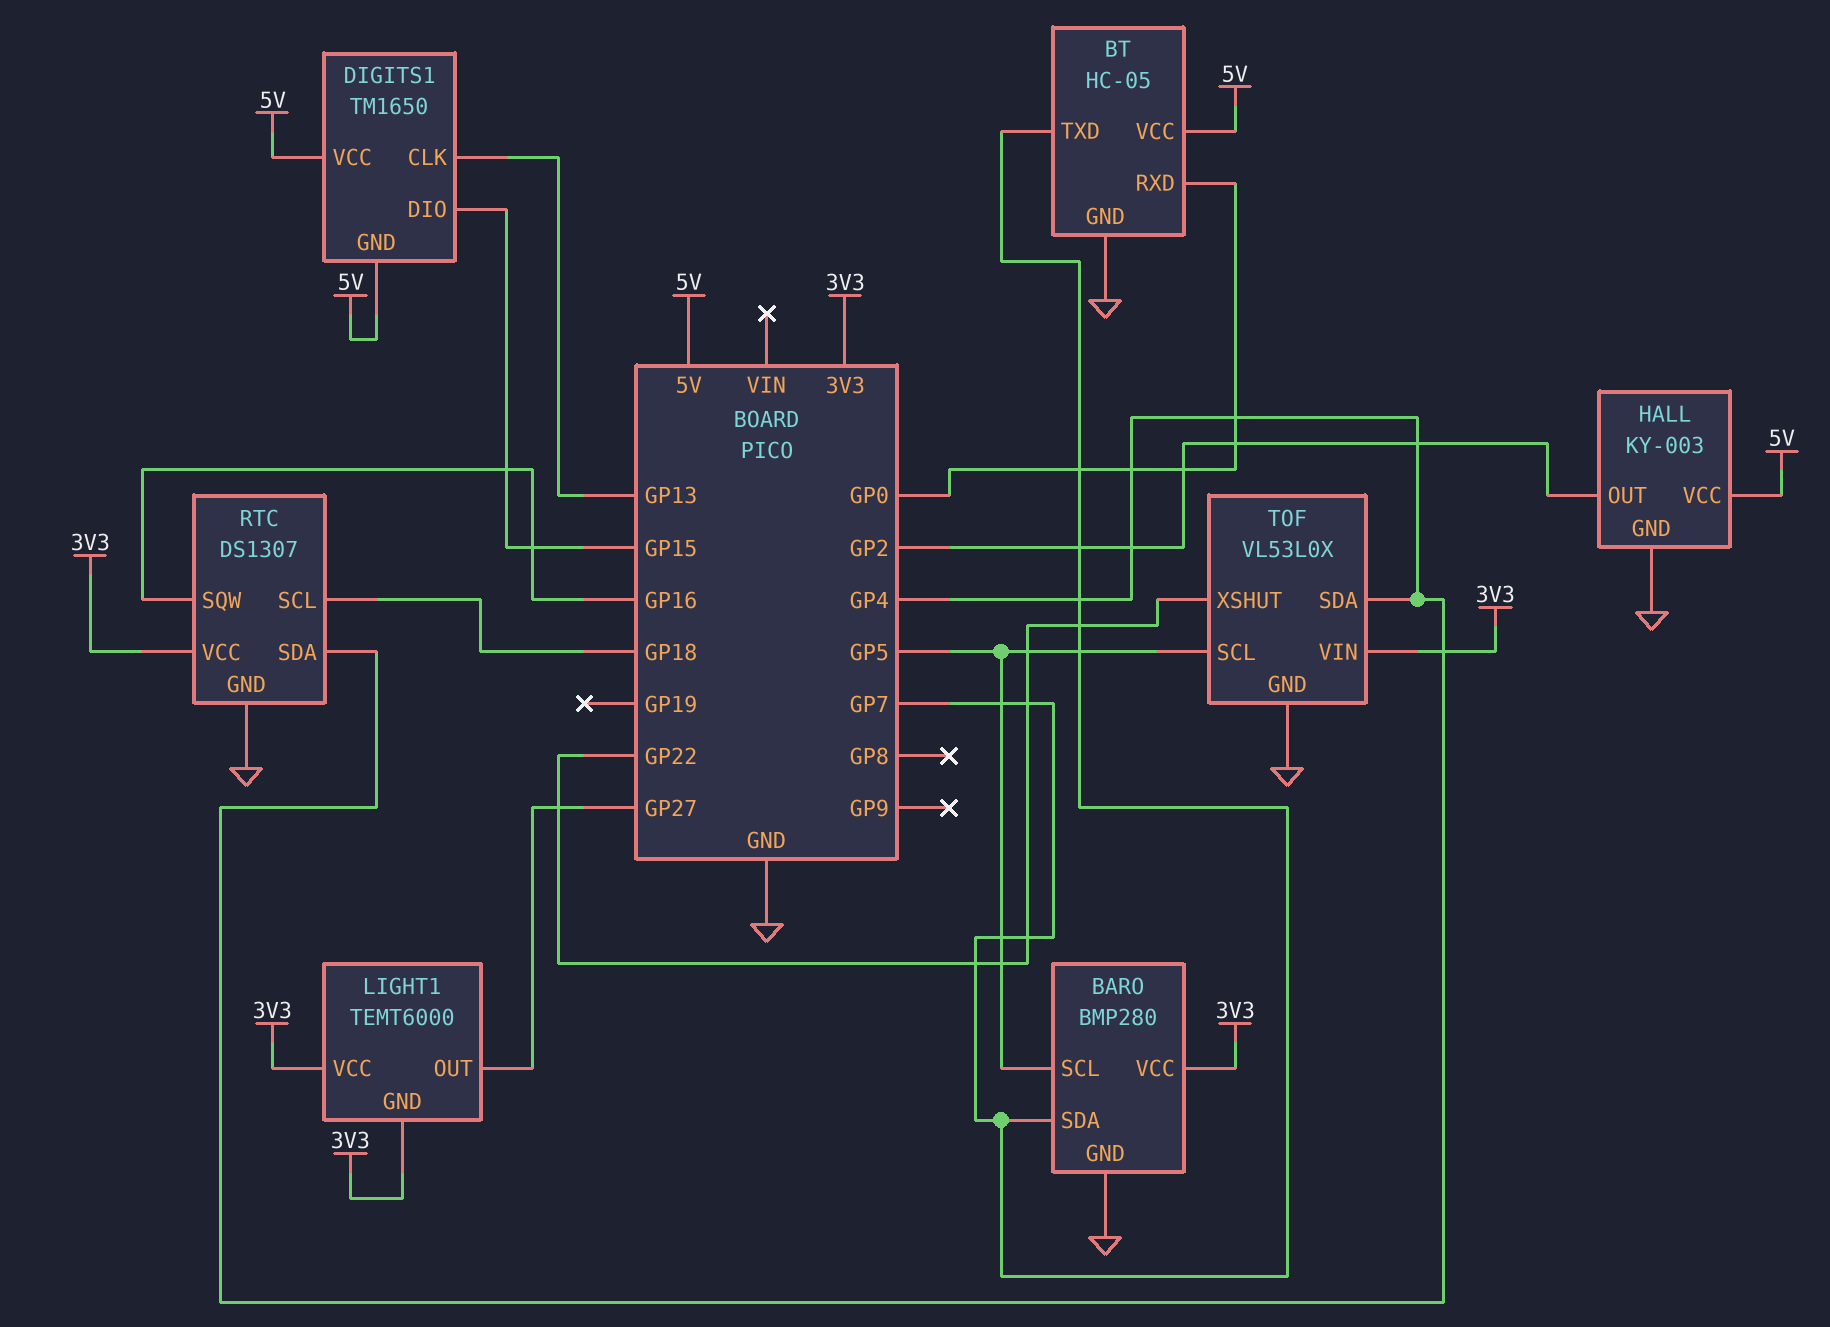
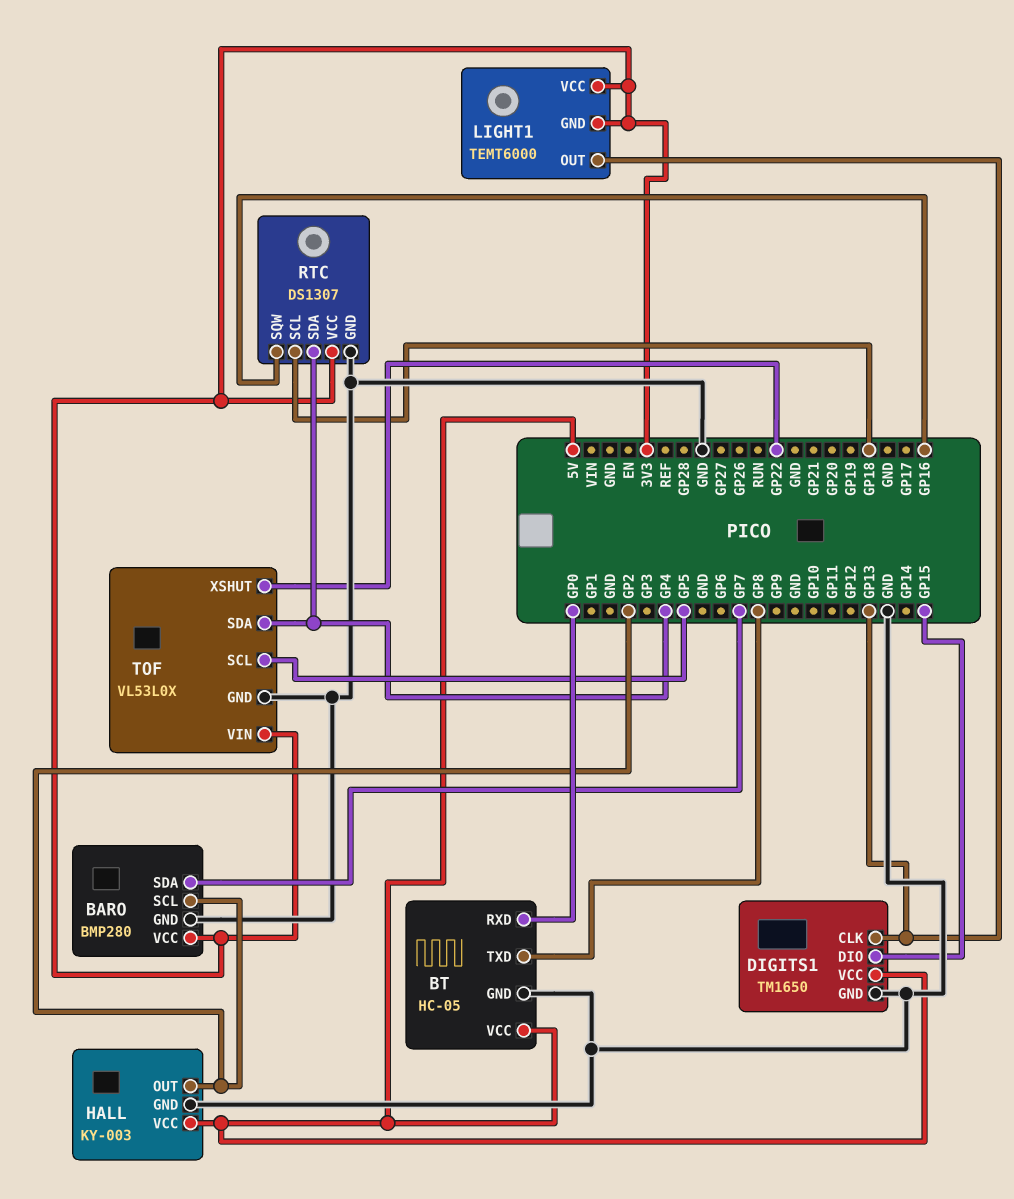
BARO pin SCL: GP5 -> GP2
BT pin TXD: GP7 -> GP8
DIGITS1 pin GND: 5V -> GND
LIGHT1 pin OUT: GP27 -> GP13

